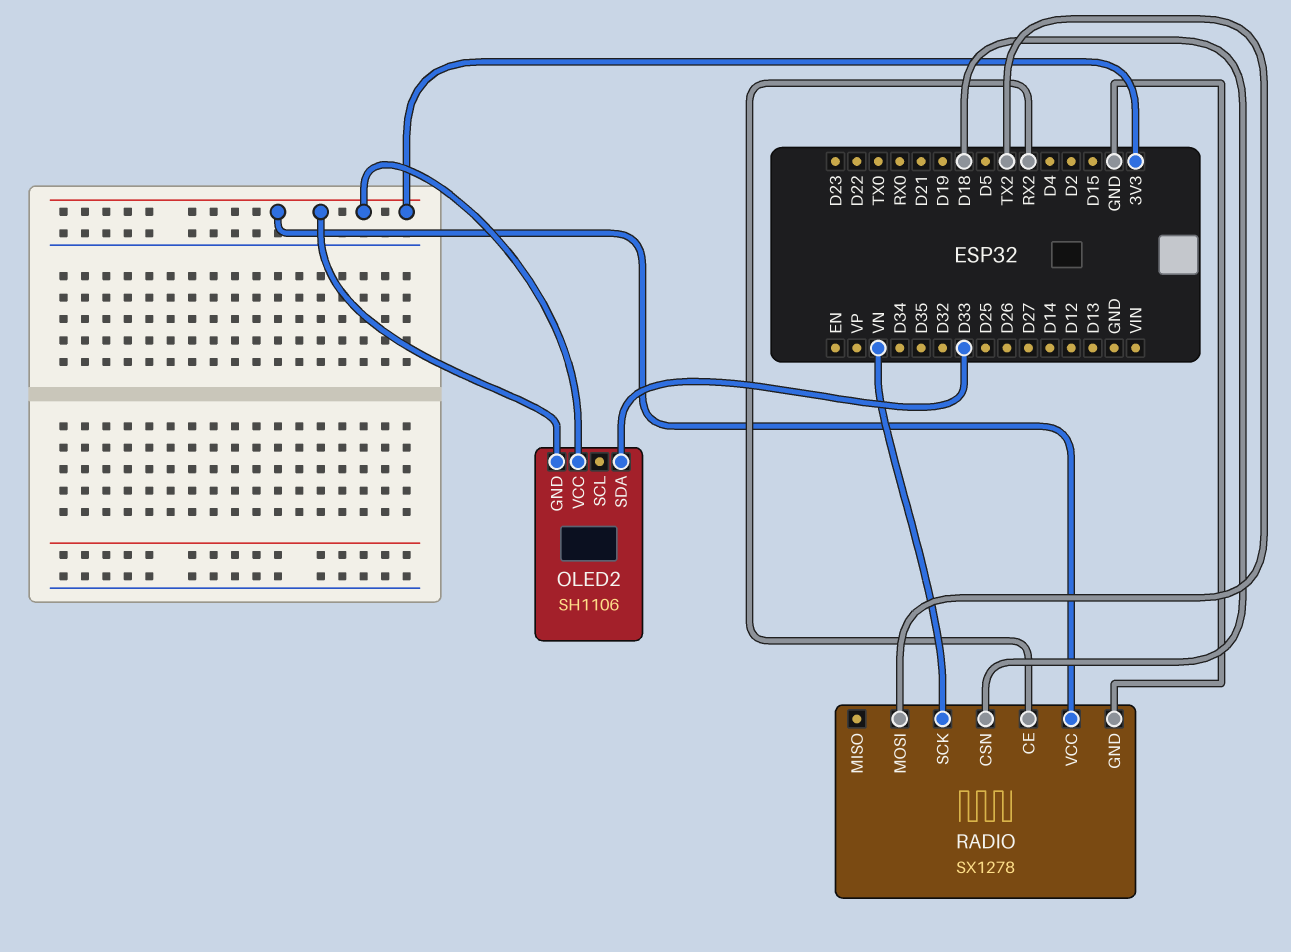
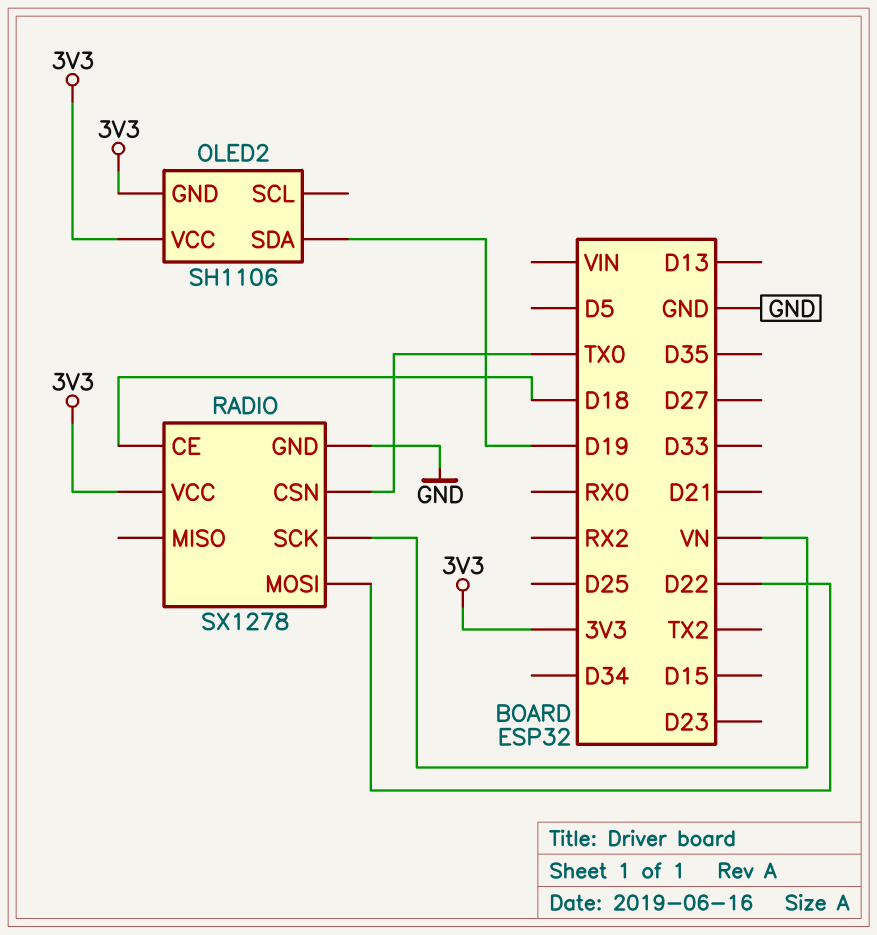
OLED2 pin SDA: D33 -> D19
RADIO pin CE: RX2 -> D18
RADIO pin CSN: D18 -> TX0
RADIO pin MOSI: TX2 -> D22

